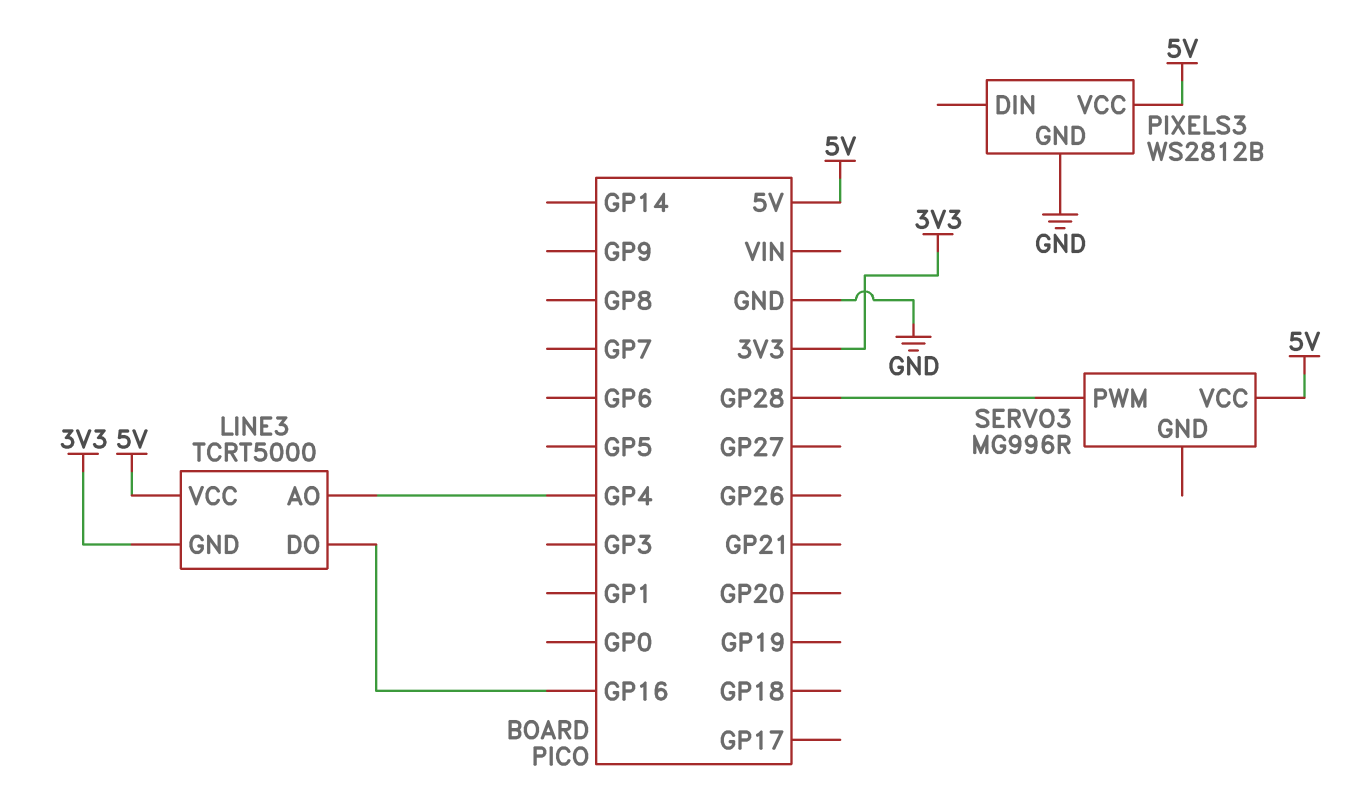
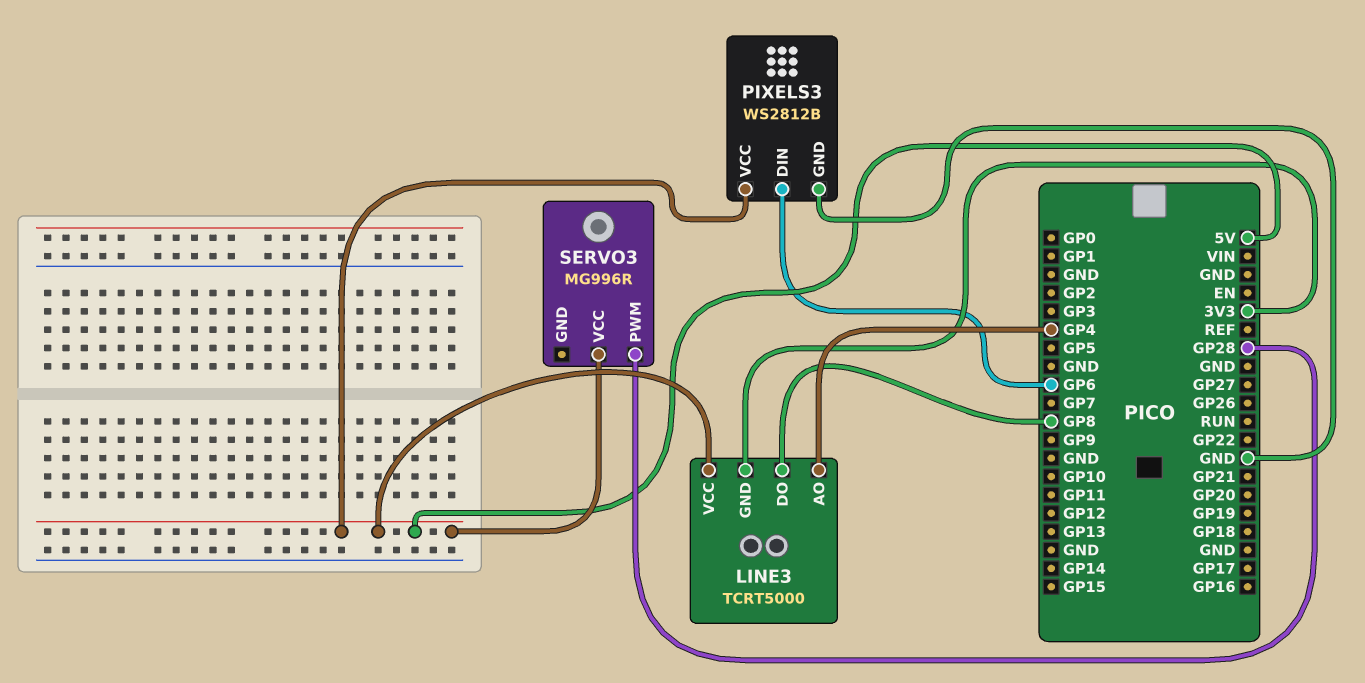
LINE3 pin DO: GP16 -> GP8
PIXELS3 pin DIN: none -> GP6

